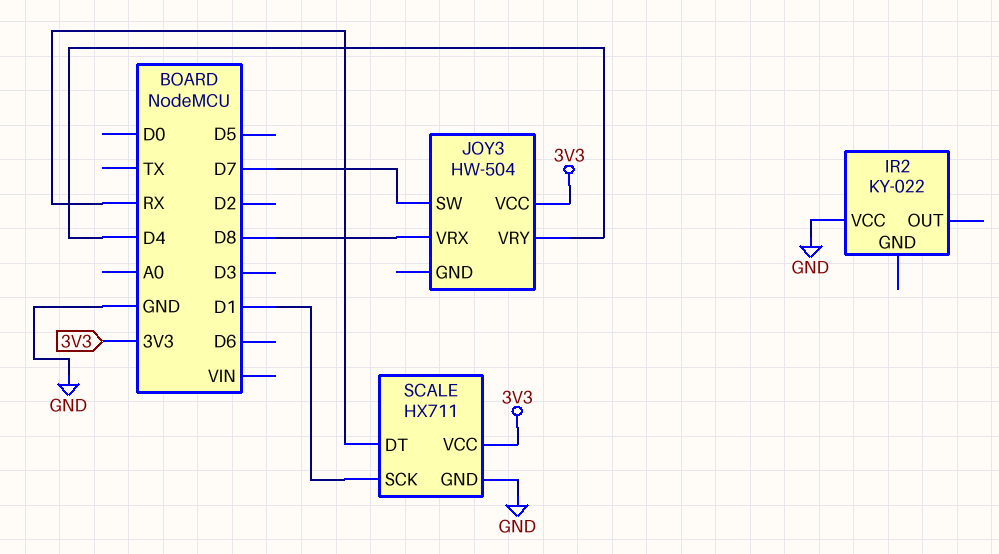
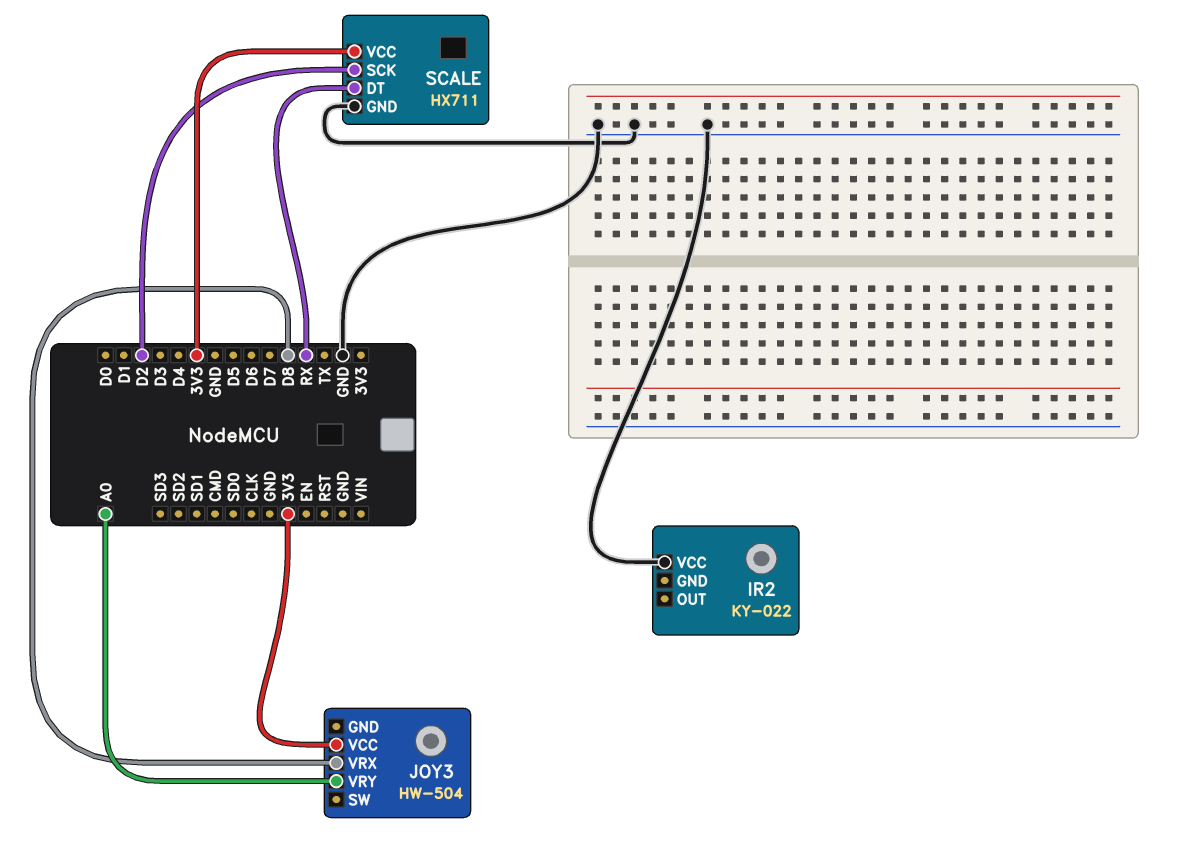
JOY3 pin SW: D7 -> none
JOY3 pin VRY: D4 -> A0
SCALE pin SCK: D1 -> D2

